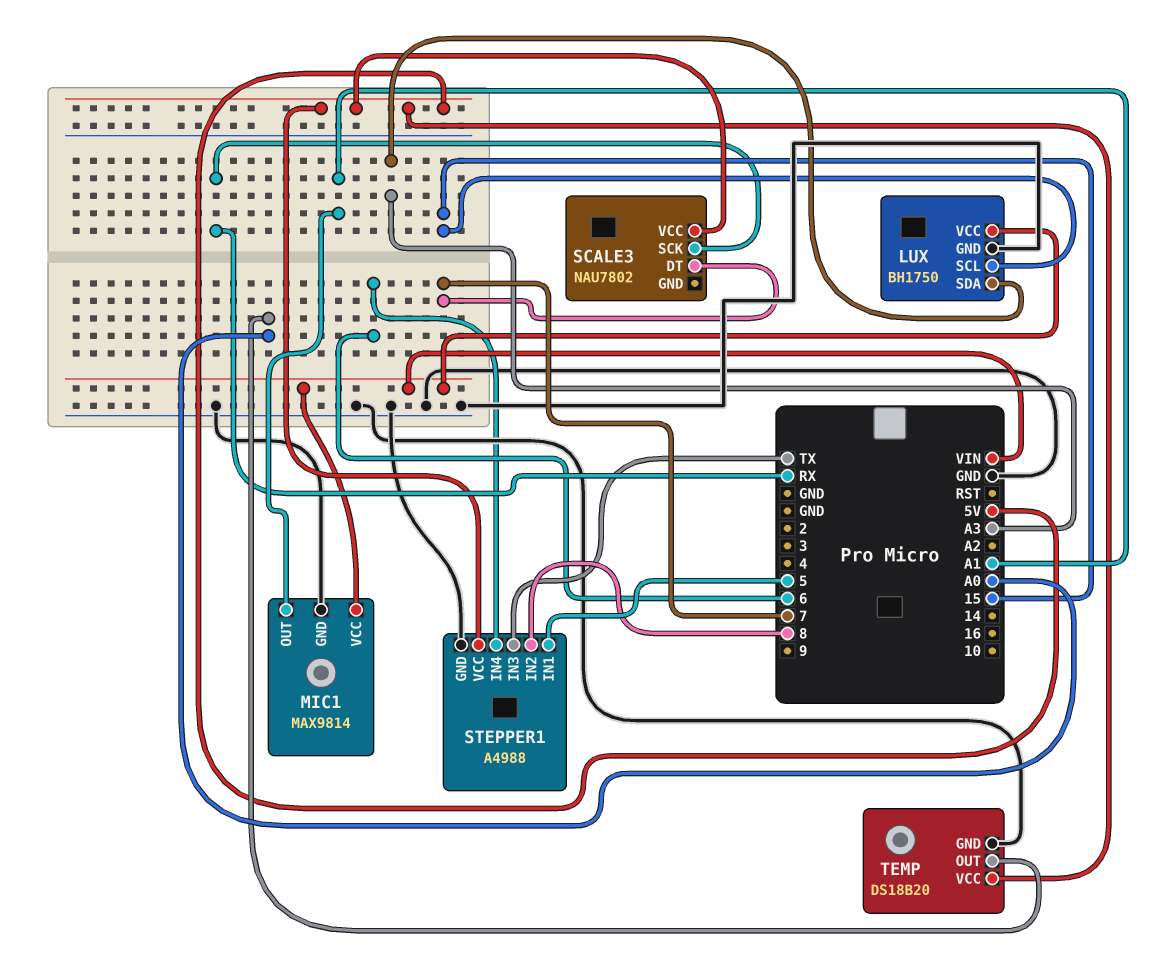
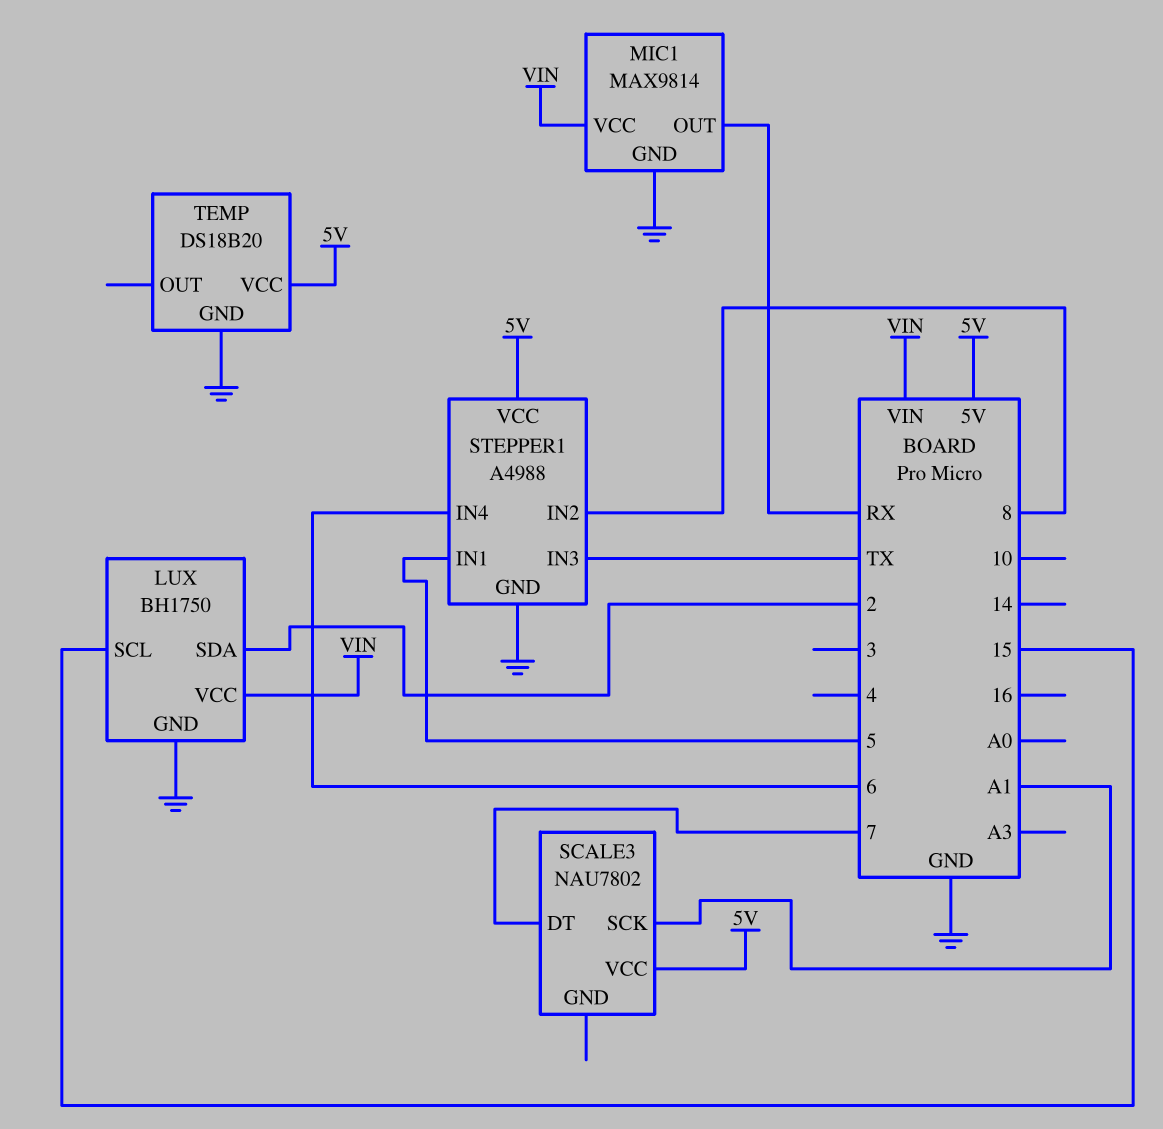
LUX pin SDA: A3 -> 2
MIC1 pin OUT: A1 -> RX
SCALE3 pin SCK: RX -> A1
TEMP pin OUT: A0 -> none

